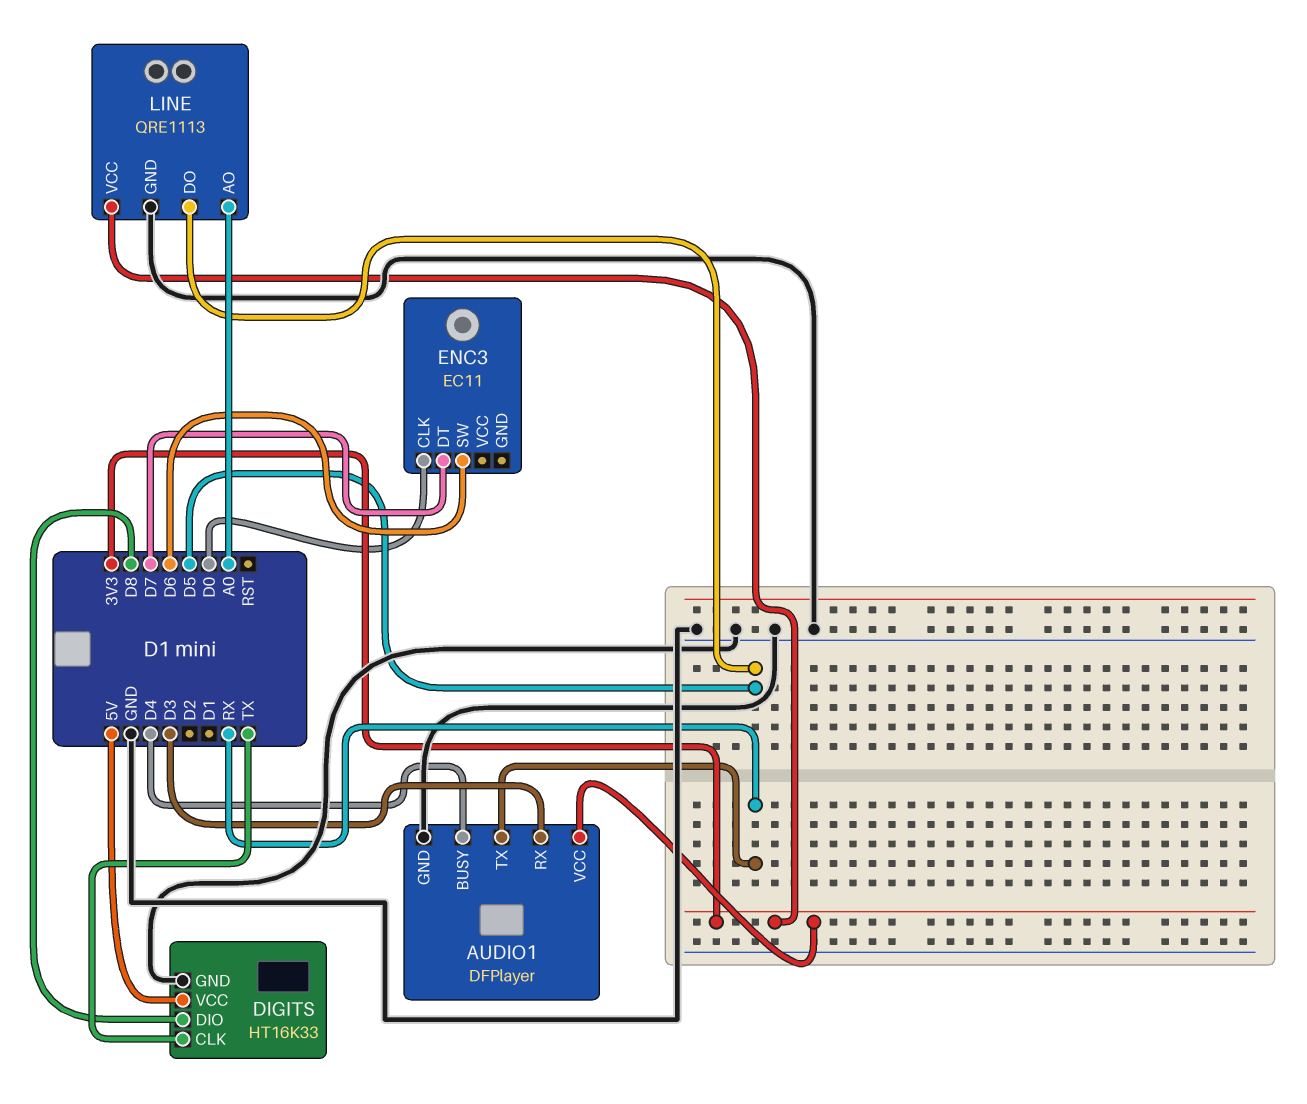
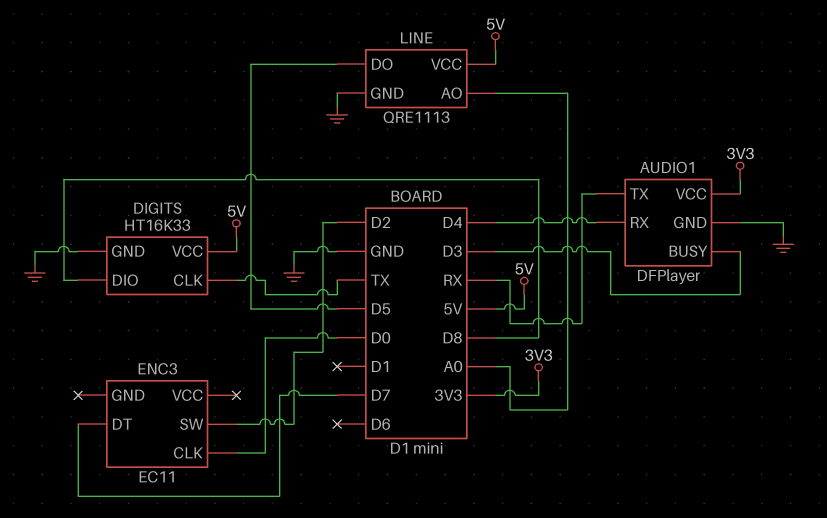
AUDIO1 pin BUSY: D4 -> D3
AUDIO1 pin RX: D3 -> D4
ENC3 pin SW: D6 -> D2
LINE pin VCC: 3V3 -> 5V

